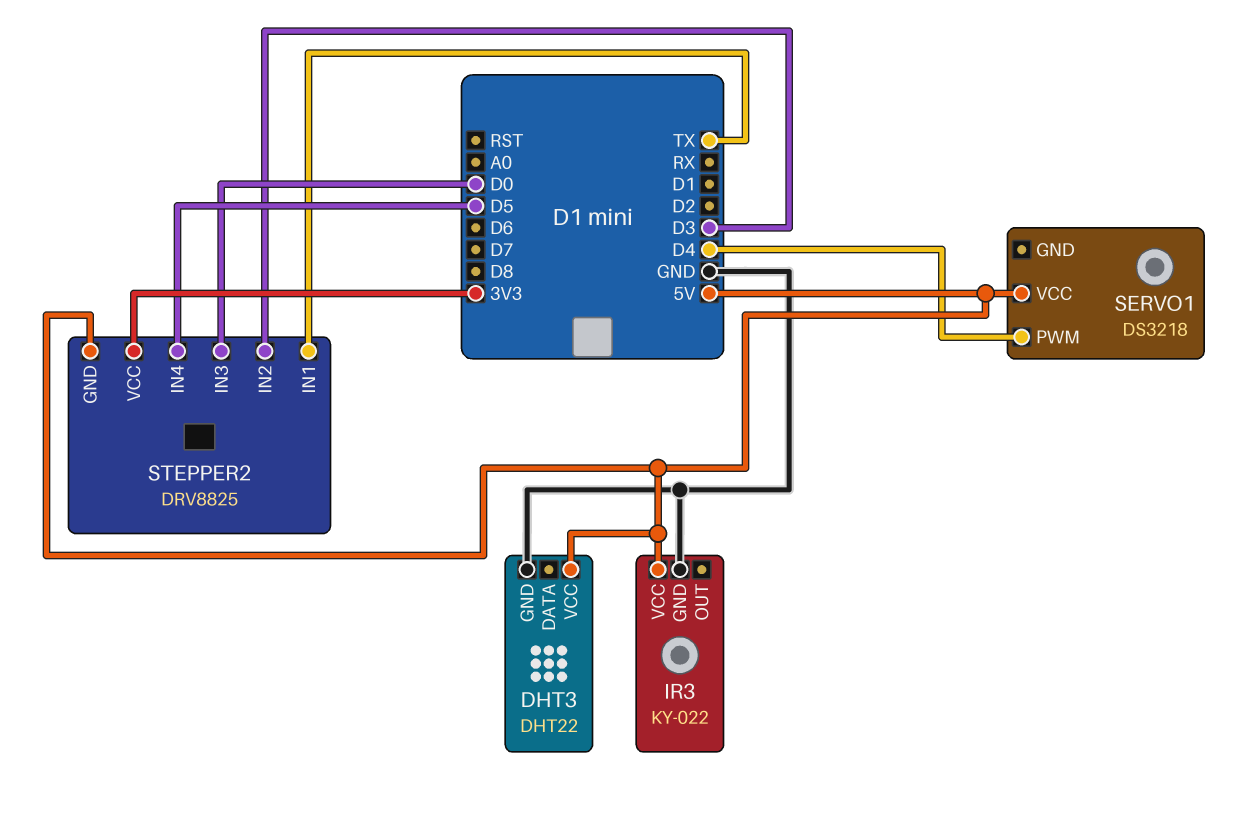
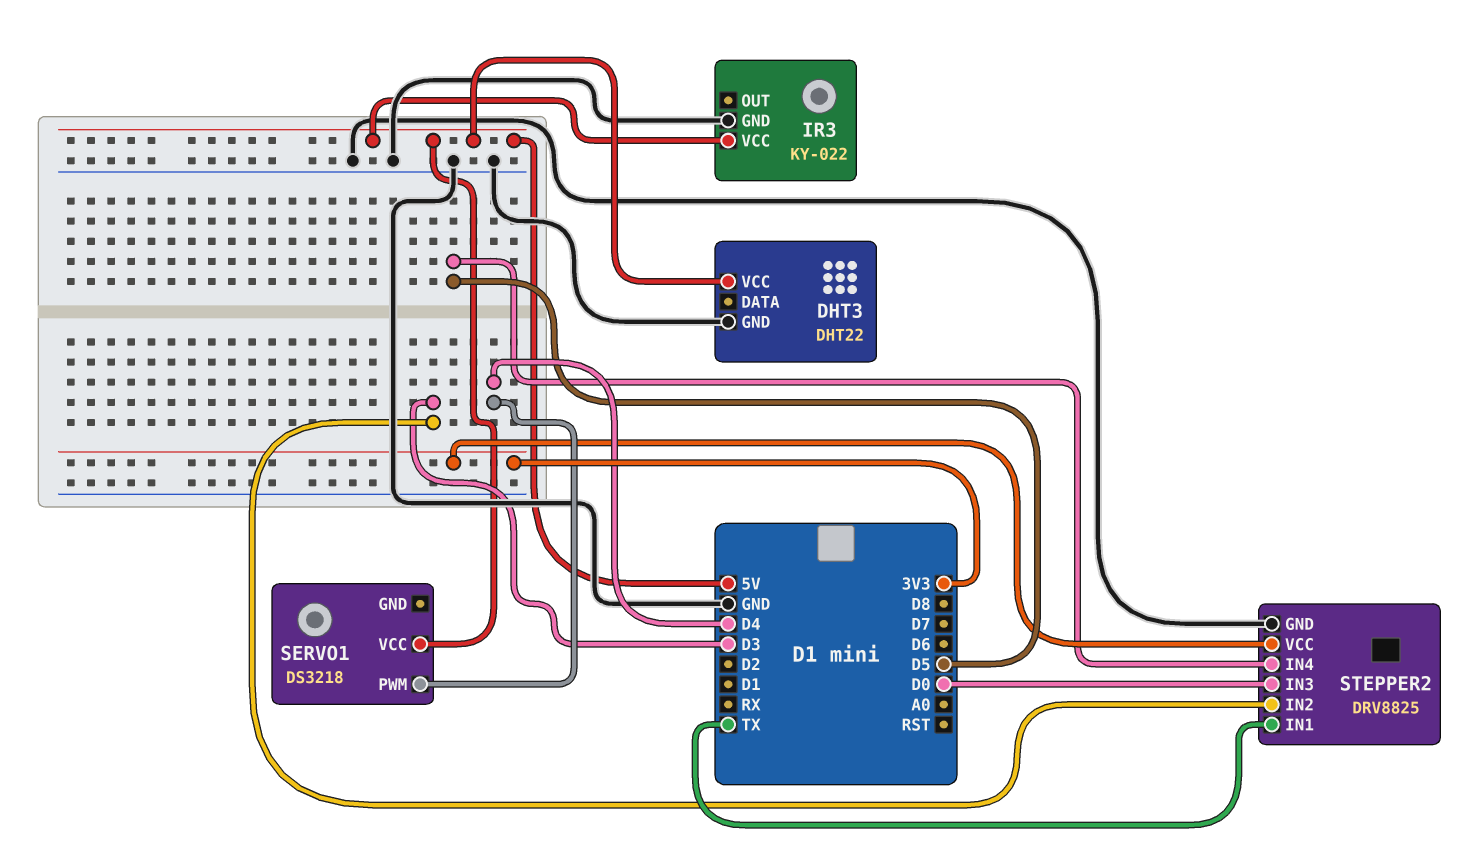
STEPPER2 pin GND: 5V -> GND

